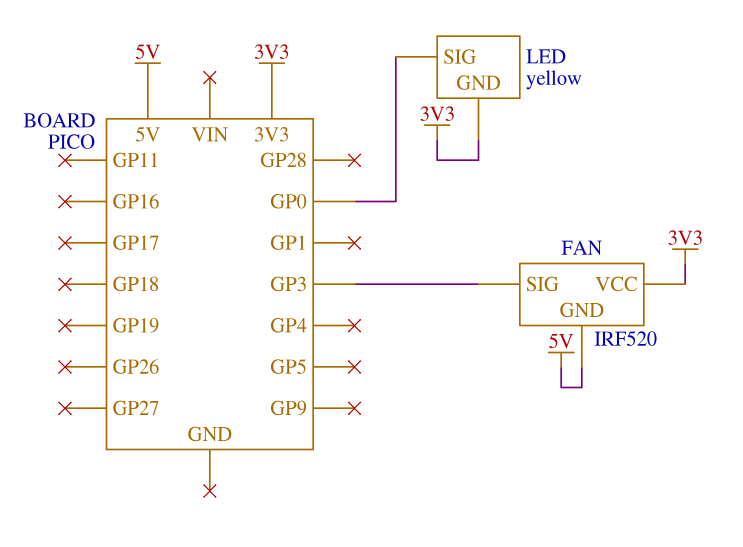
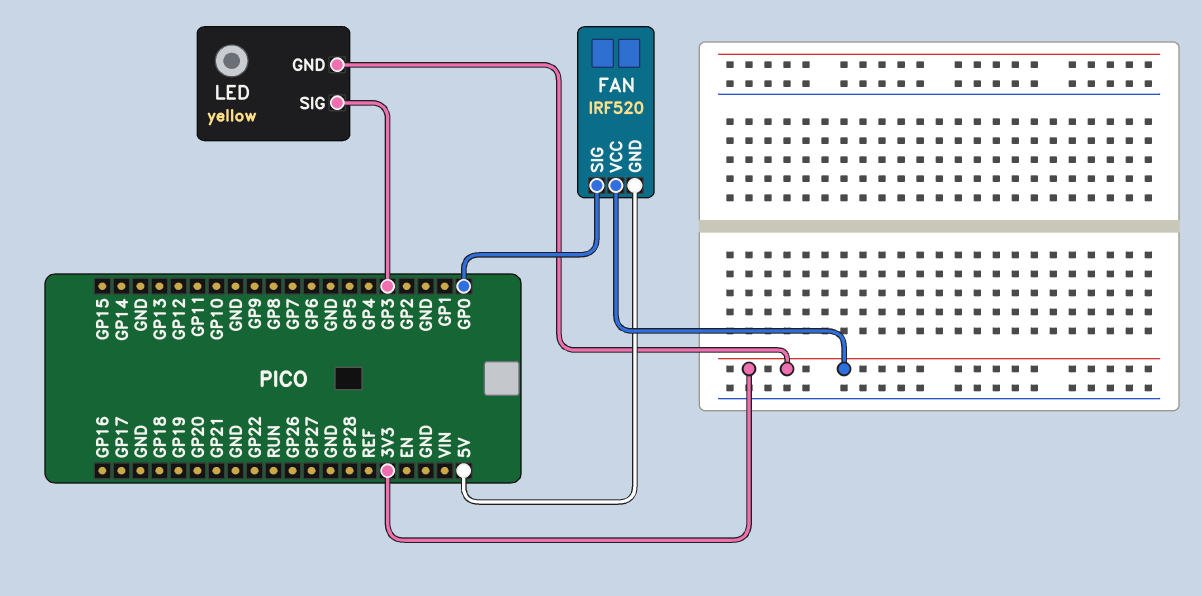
FAN pin SIG: GP3 -> GP0
LED pin SIG: GP0 -> GP3

